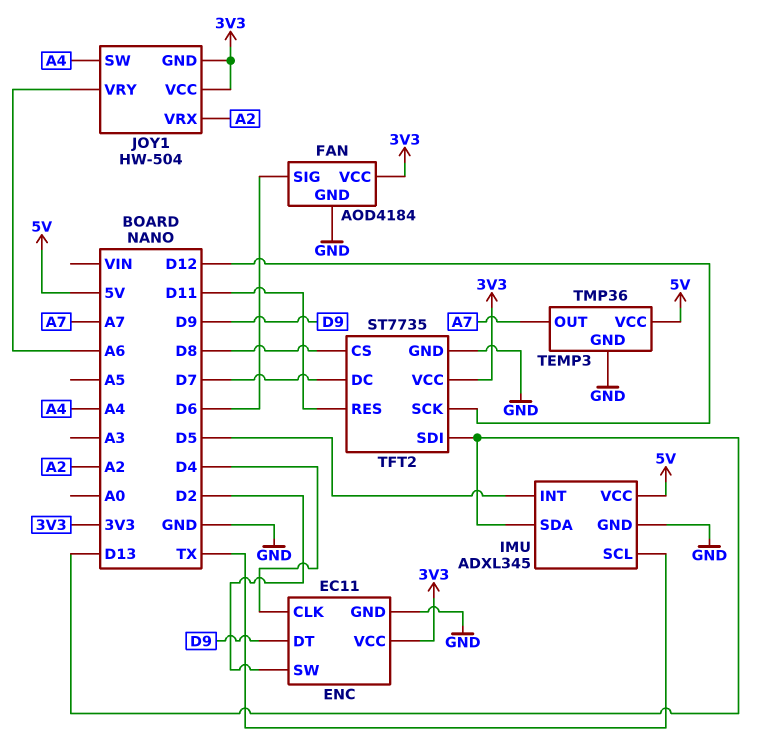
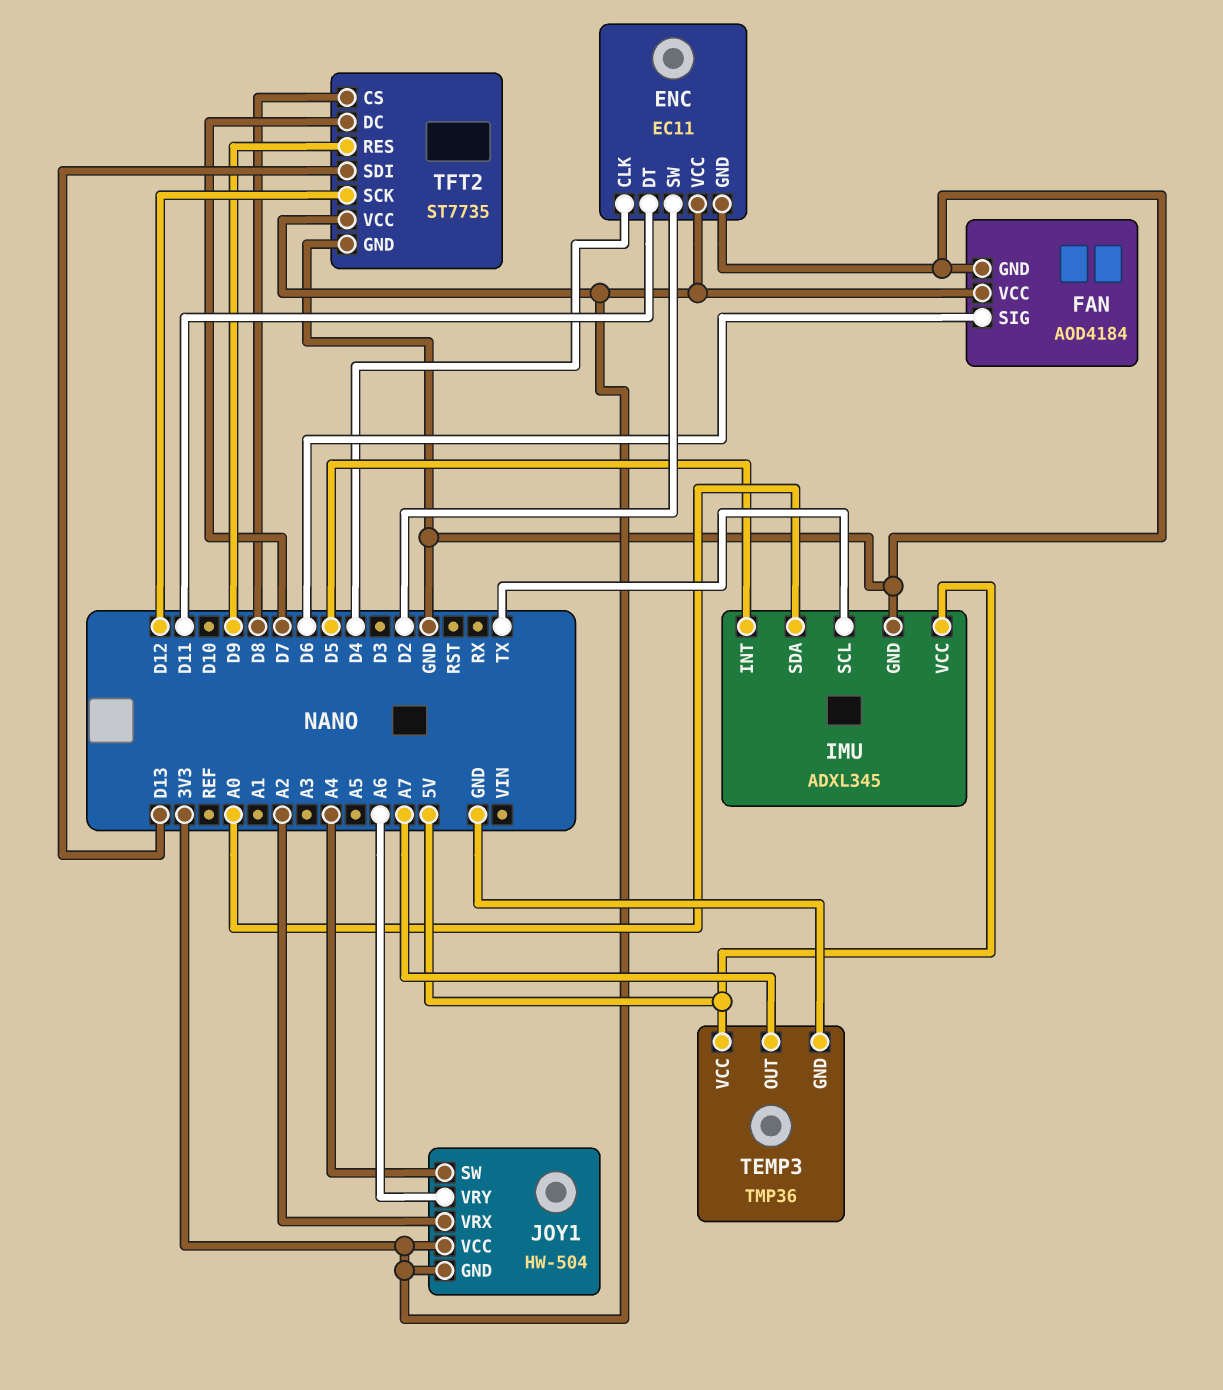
ENC pin DT: D9 -> D11
IMU pin SDA: D13 -> A0
TFT2 pin RES: D11 -> D9

